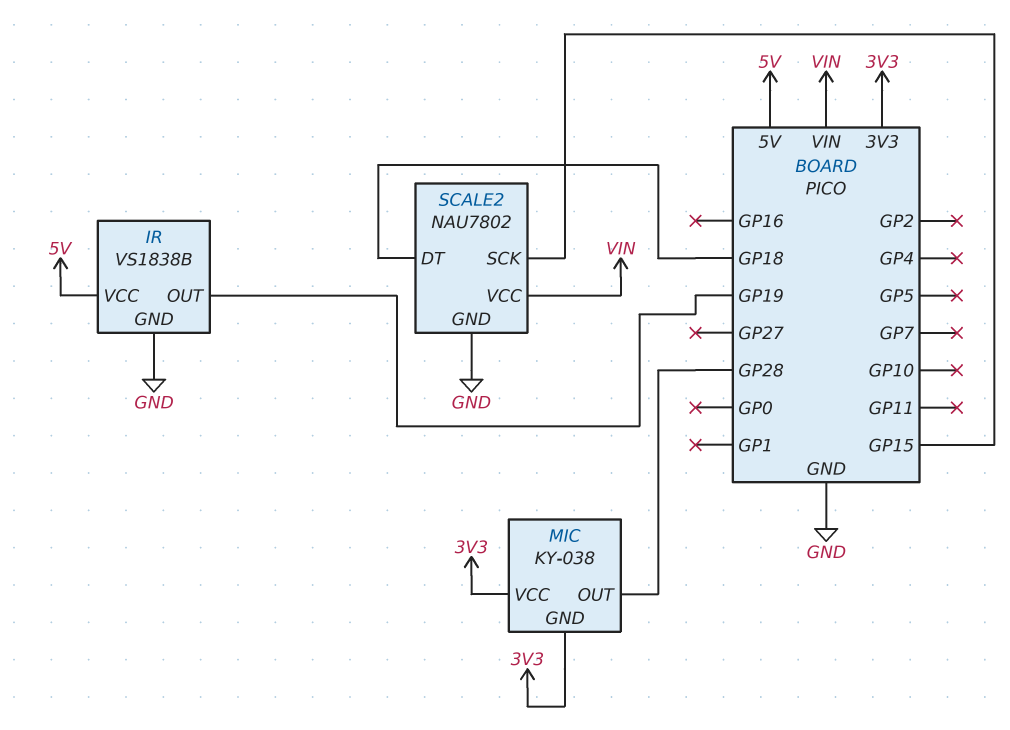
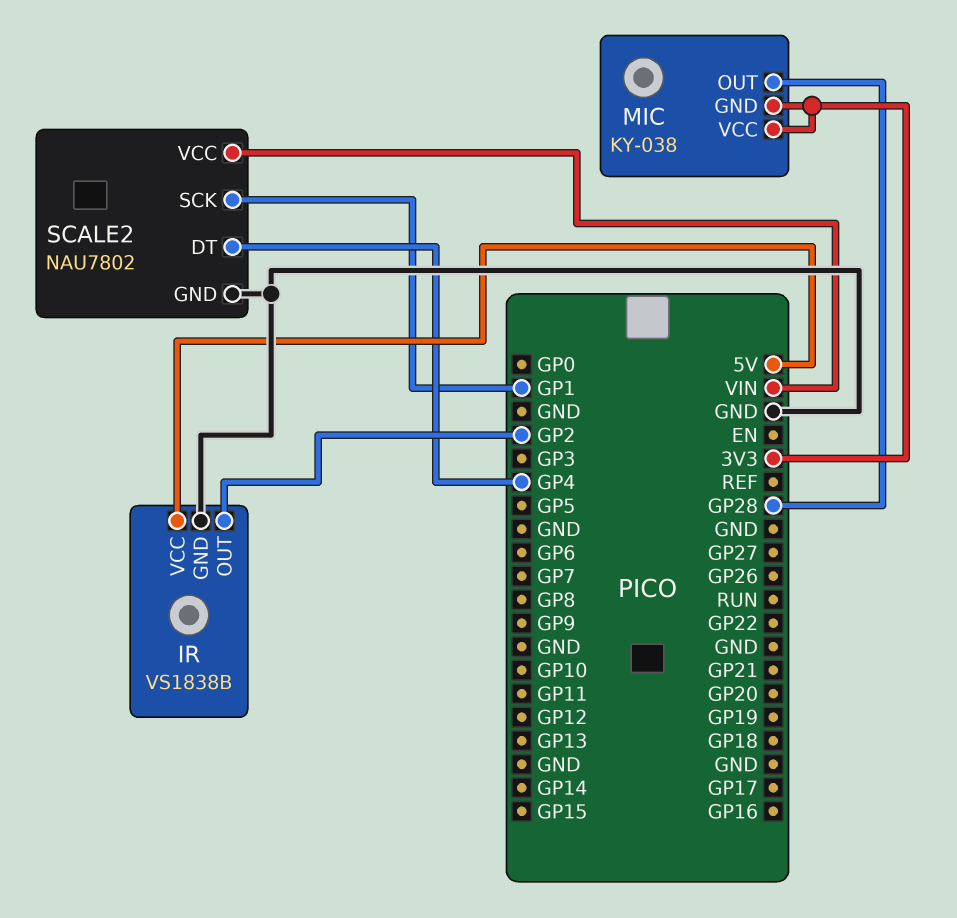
IR pin OUT: GP19 -> GP2
SCALE2 pin DT: GP18 -> GP4
SCALE2 pin SCK: GP15 -> GP1

